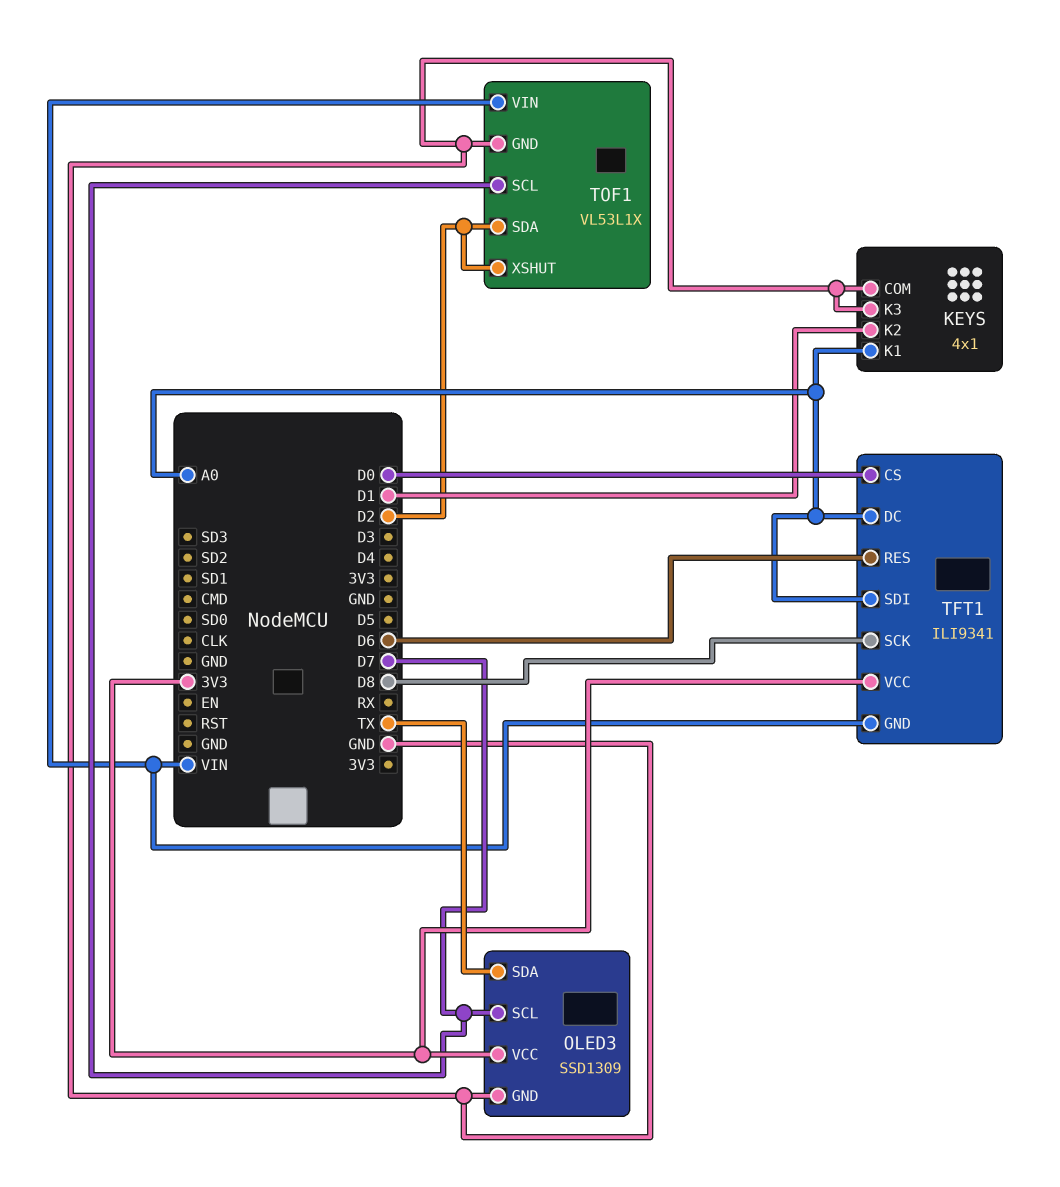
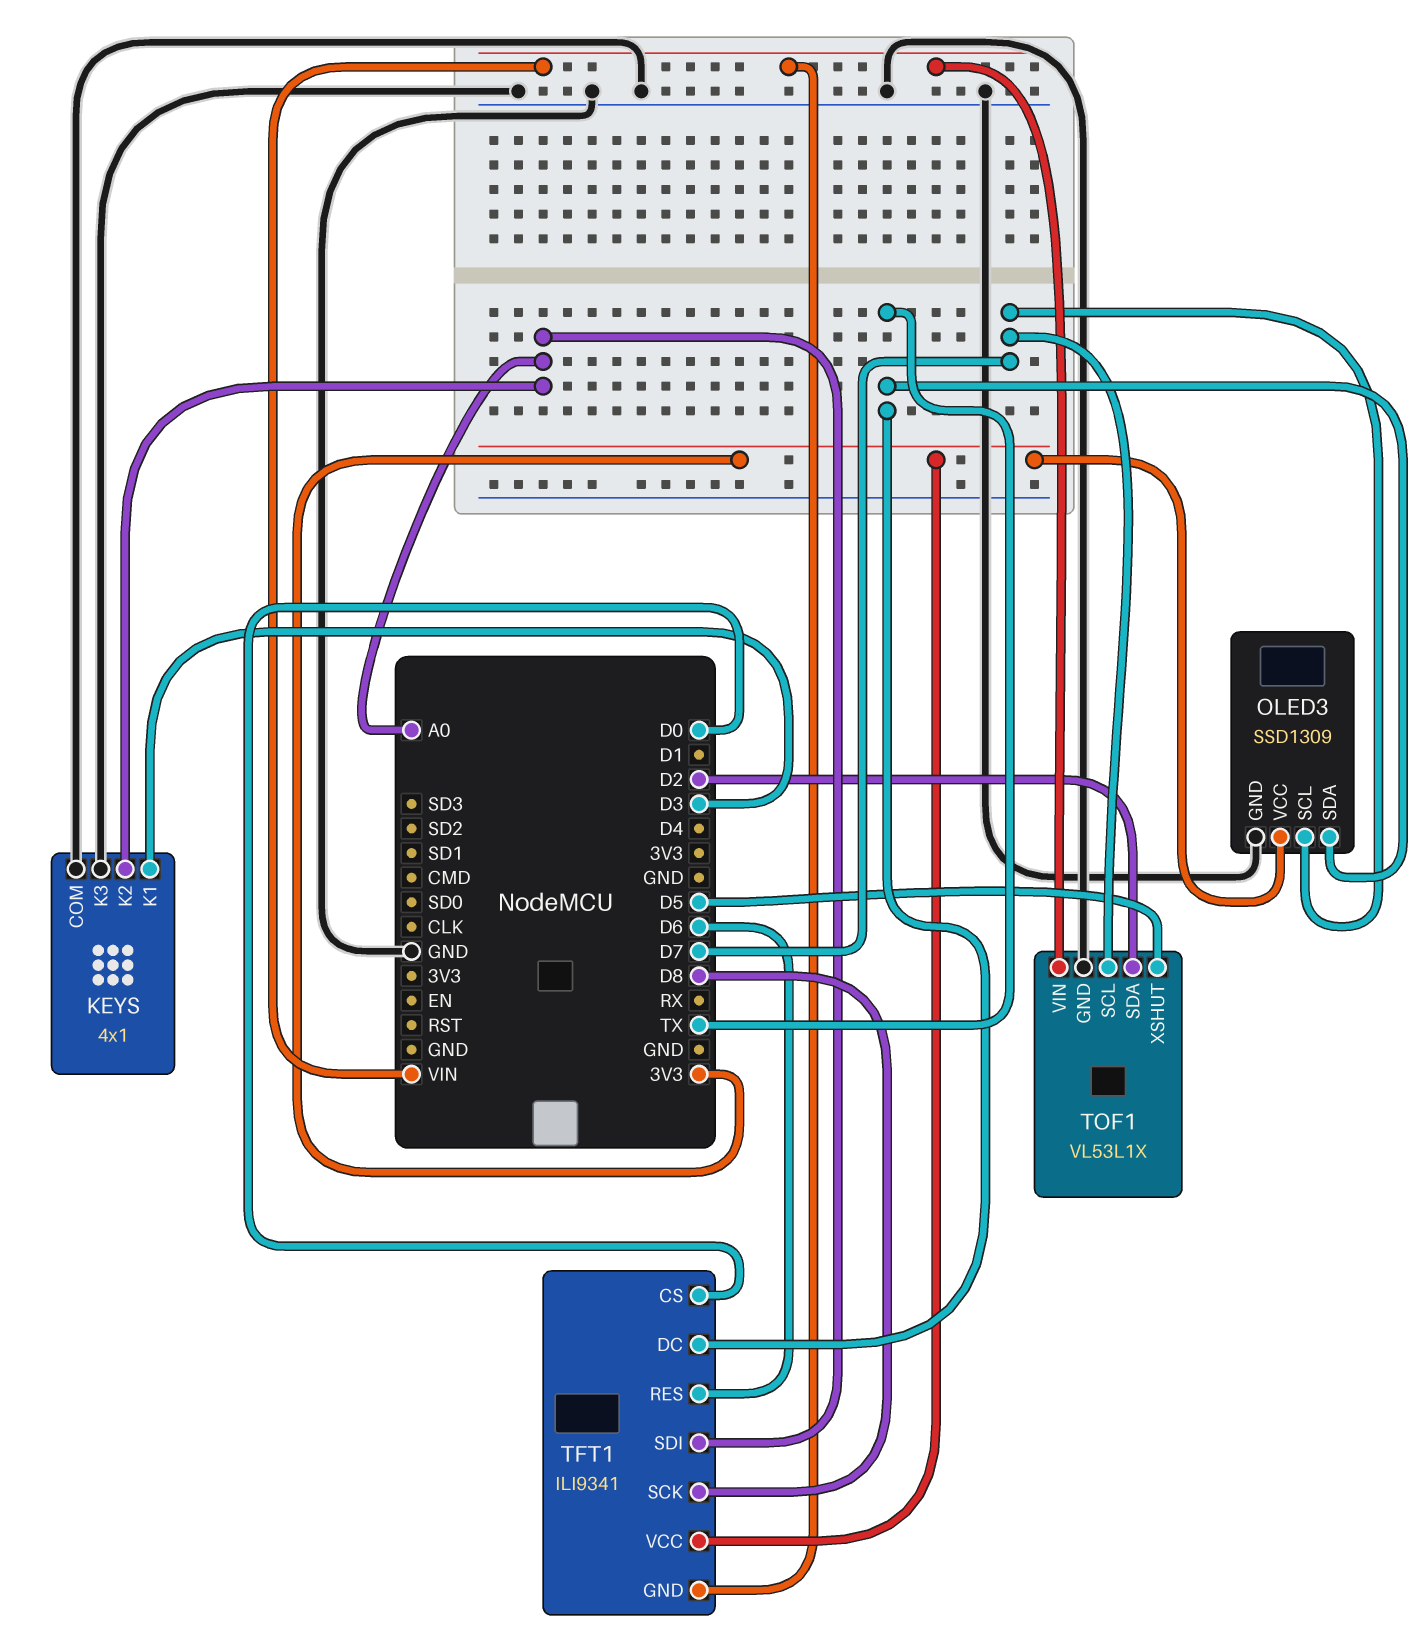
KEYS pin K1: A0 -> D3
KEYS pin K2: D1 -> A0
TFT1 pin DC: A0 -> TX
TOF1 pin XSHUT: D2 -> D5

